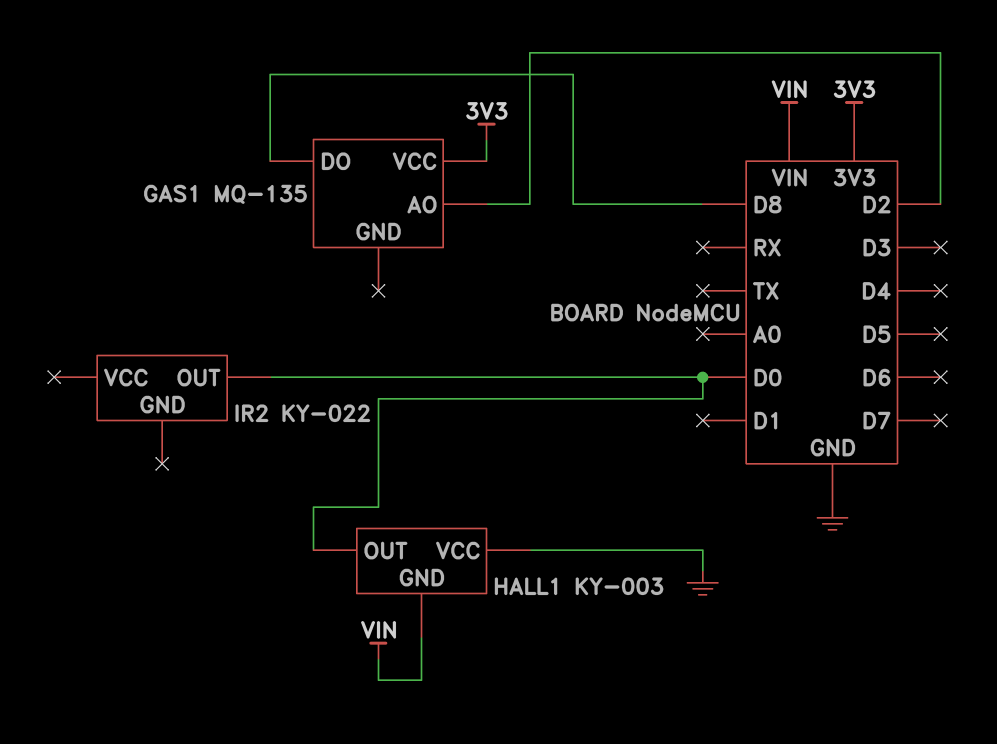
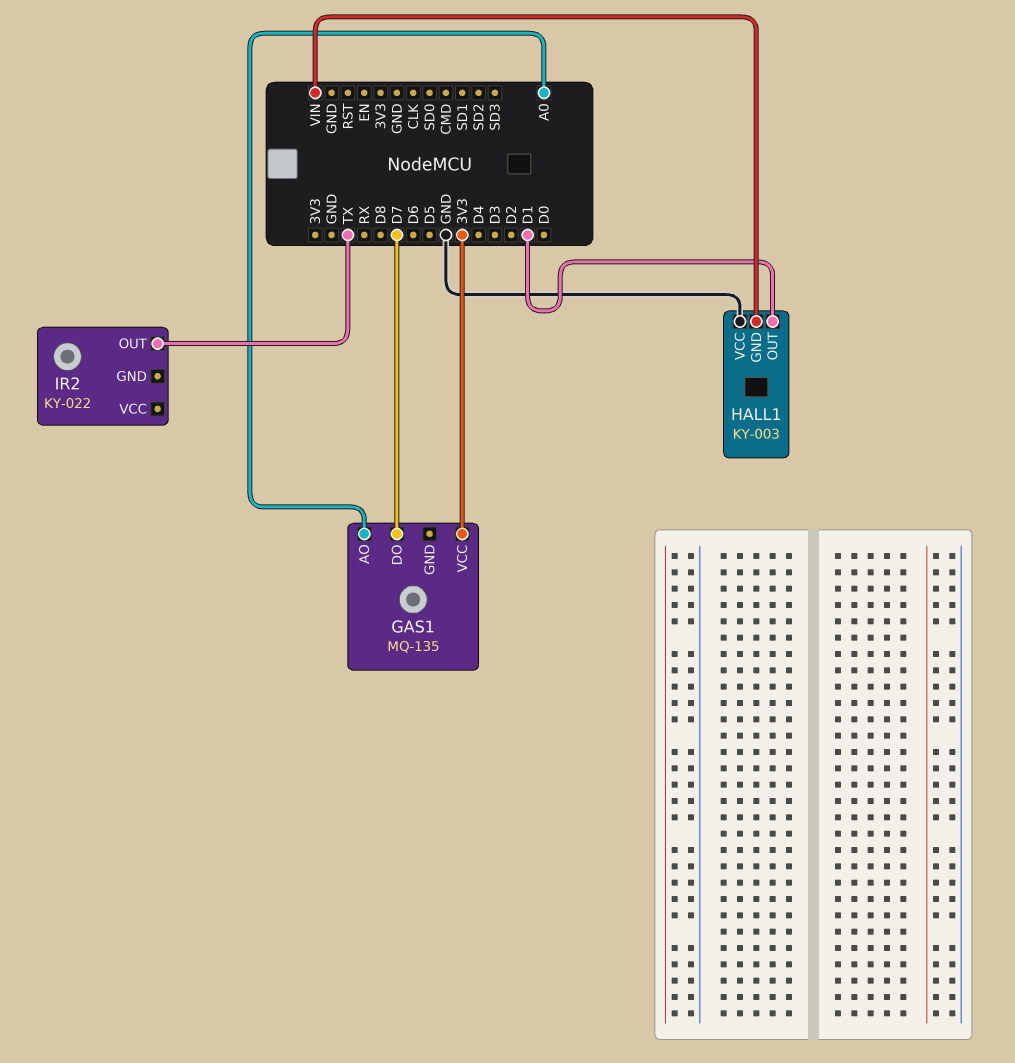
GAS1 pin AO: D2 -> A0
GAS1 pin DO: D8 -> D7
HALL1 pin OUT: D0 -> D1
IR2 pin OUT: D0 -> TX

